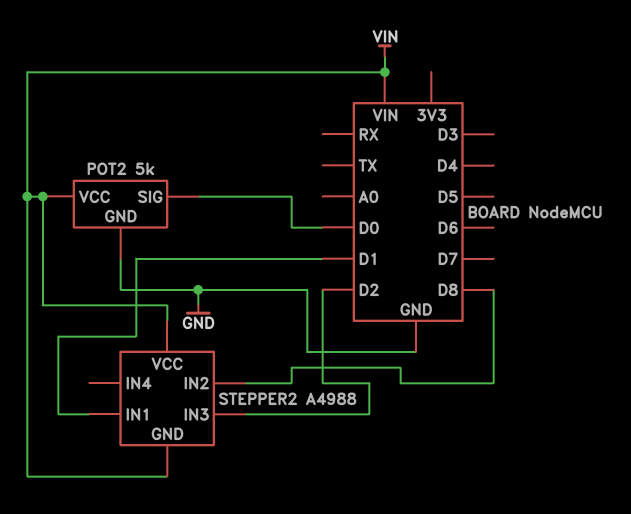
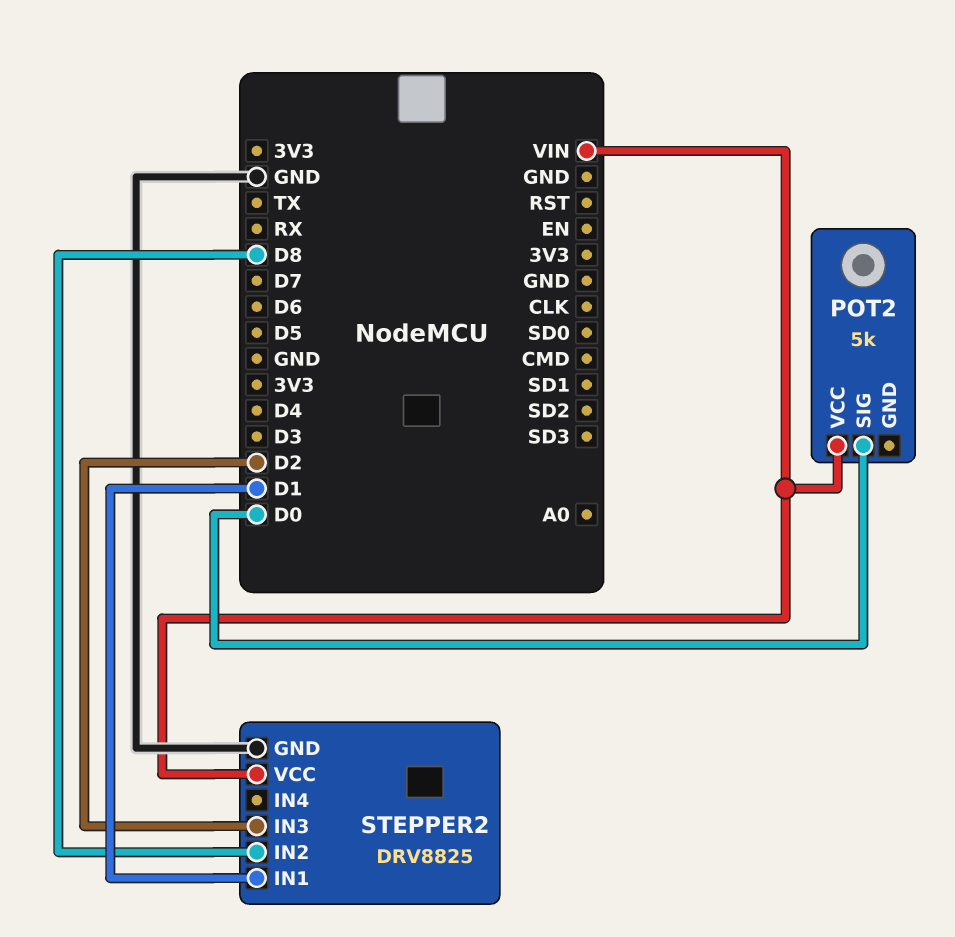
POT2 pin GND: GND -> none
STEPPER2: A4988 -> DRV8825
STEPPER2 pin GND: VIN -> GND

